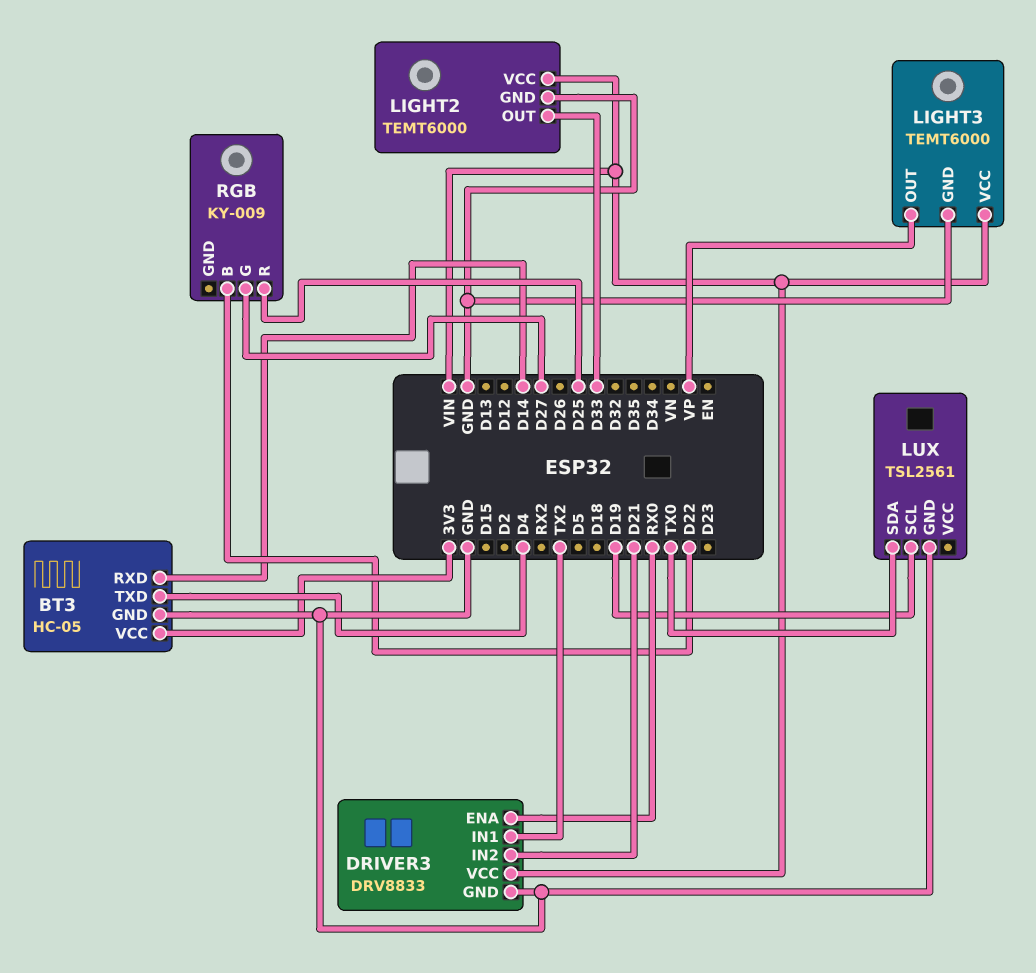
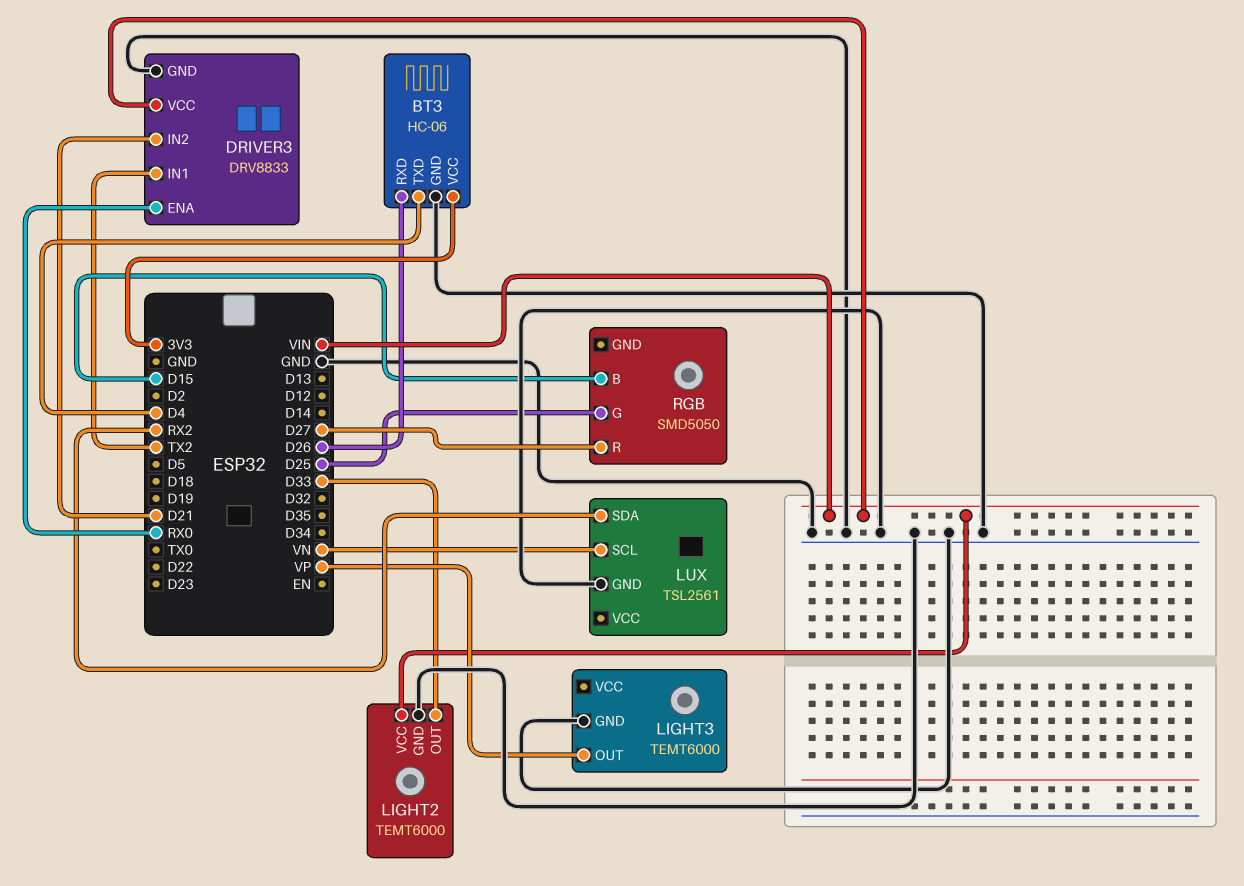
BT3: HC-05 -> HC-06
BT3 pin RXD: D14 -> D26
LIGHT3 pin VCC: VIN -> none
LUX pin SCL: D19 -> VN
LUX pin SDA: TX0 -> RX2
RGB: KY-009 -> SMD5050
RGB pin B: D22 -> D15
RGB pin G: D27 -> D25
RGB pin R: D25 -> D27

